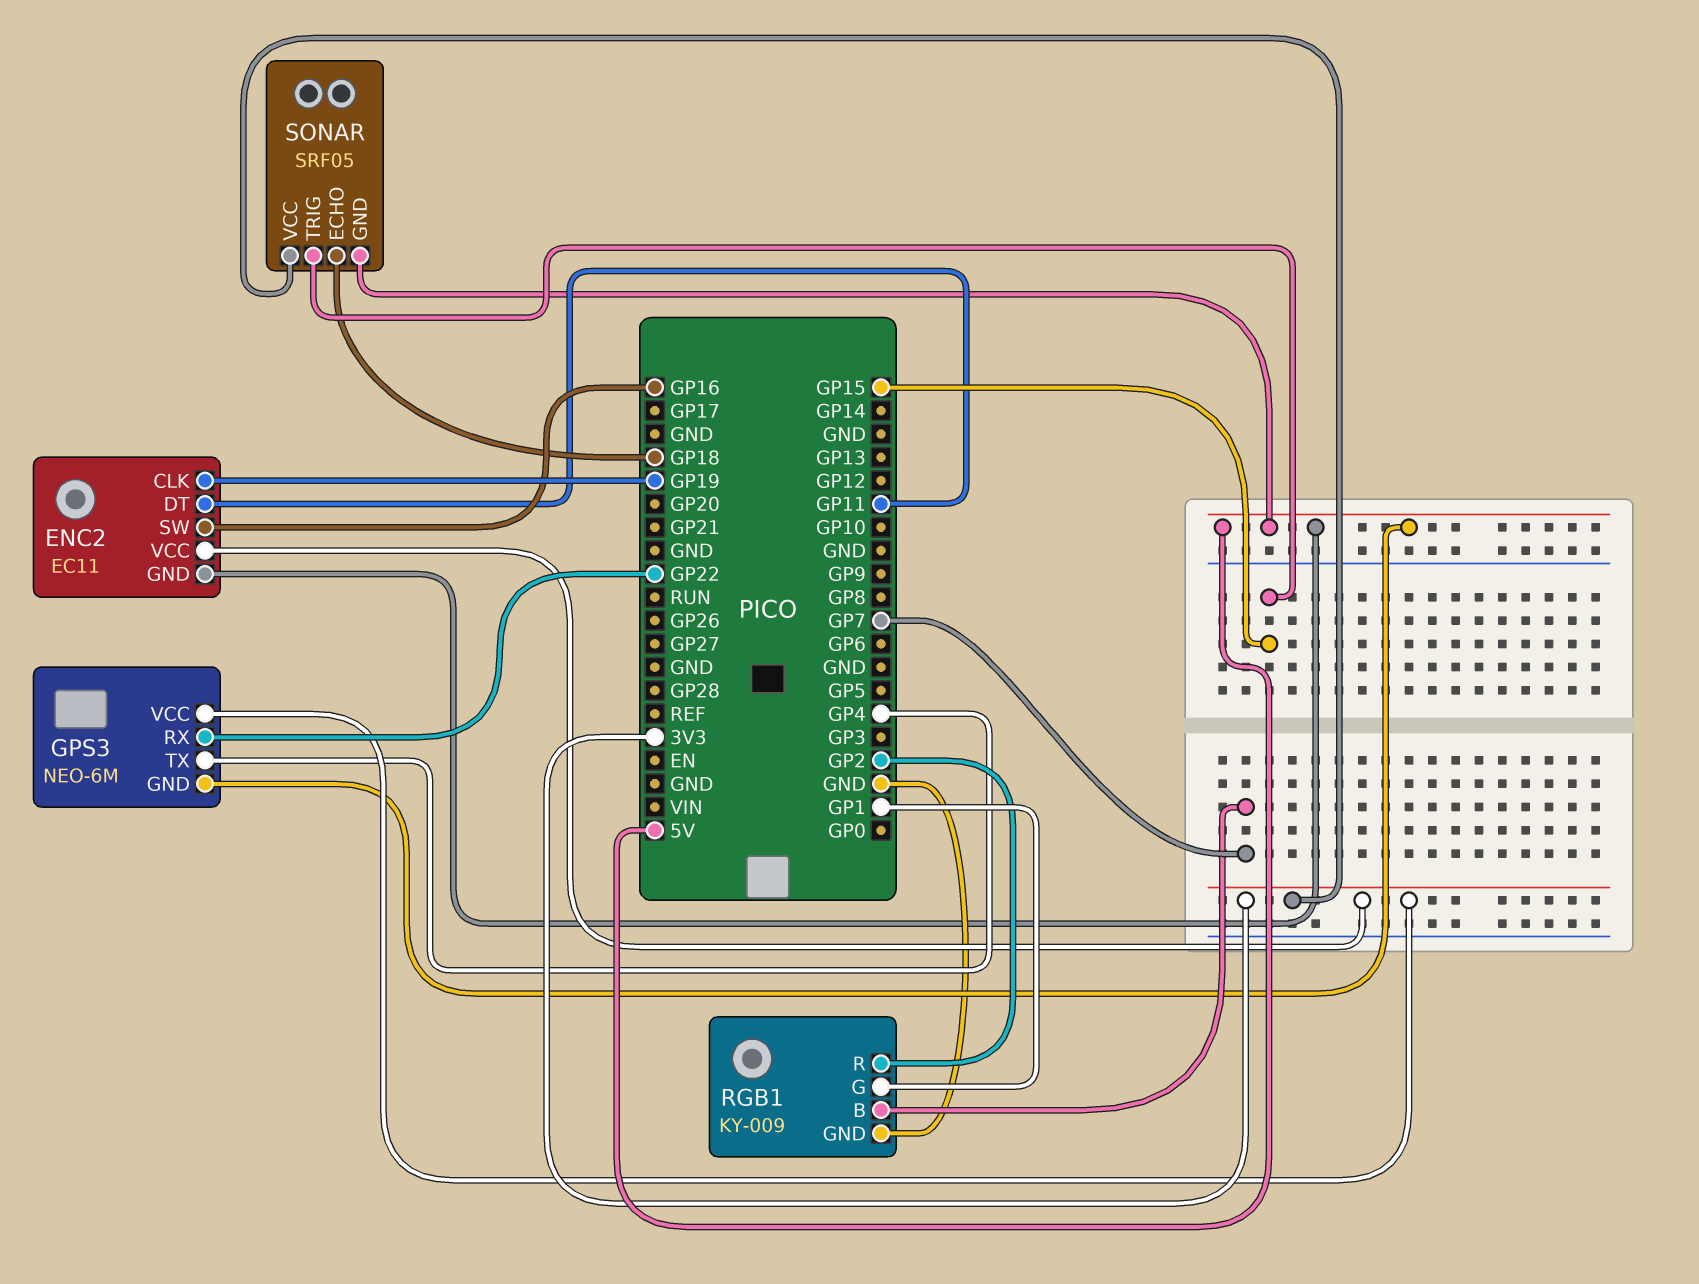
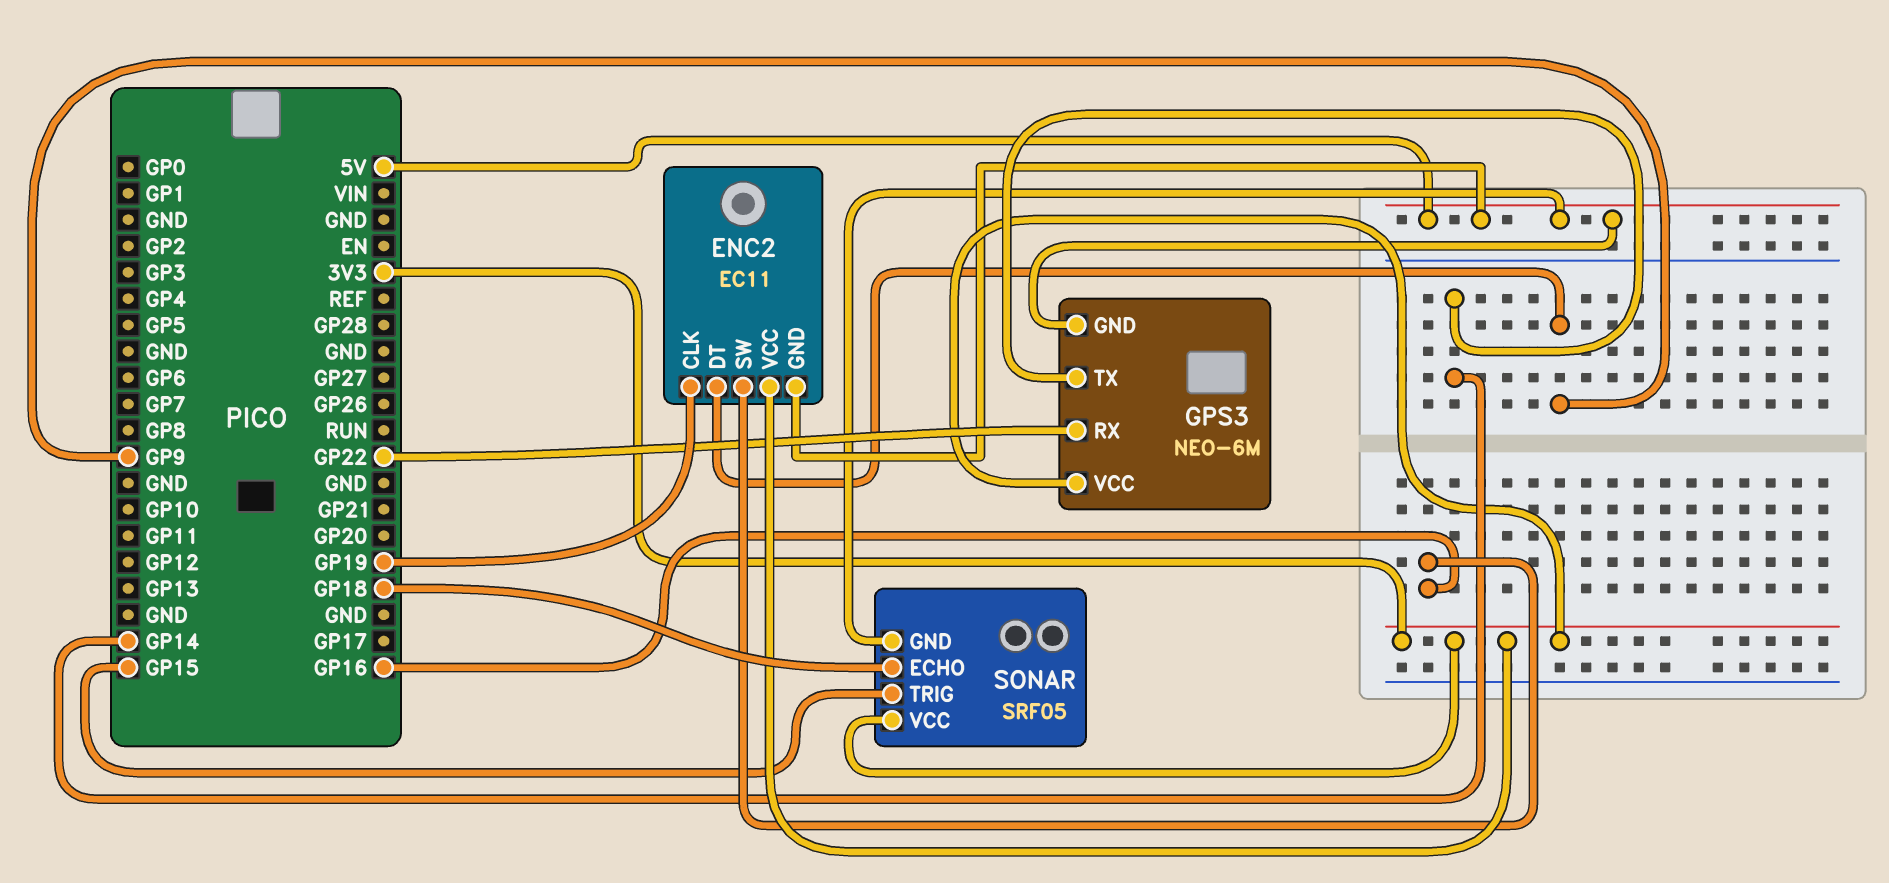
ENC2 pin DT: GP11 -> GP9
GPS3 pin TX: GP4 -> GP14
RGB1: KY-009 -> none
RGB1 pin B: GP7 -> none
RGB1 pin G: GP1 -> none
RGB1 pin GND: GND -> none
RGB1 pin R: GP2 -> none

